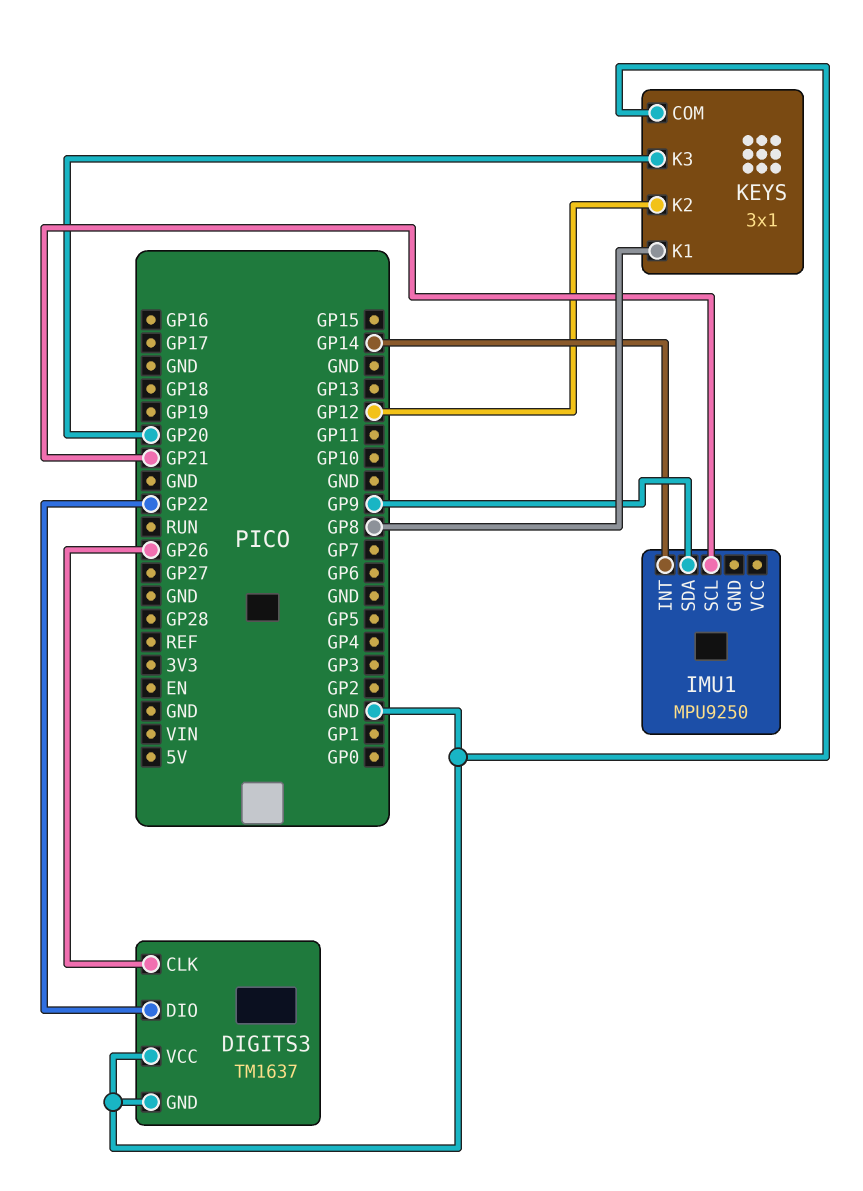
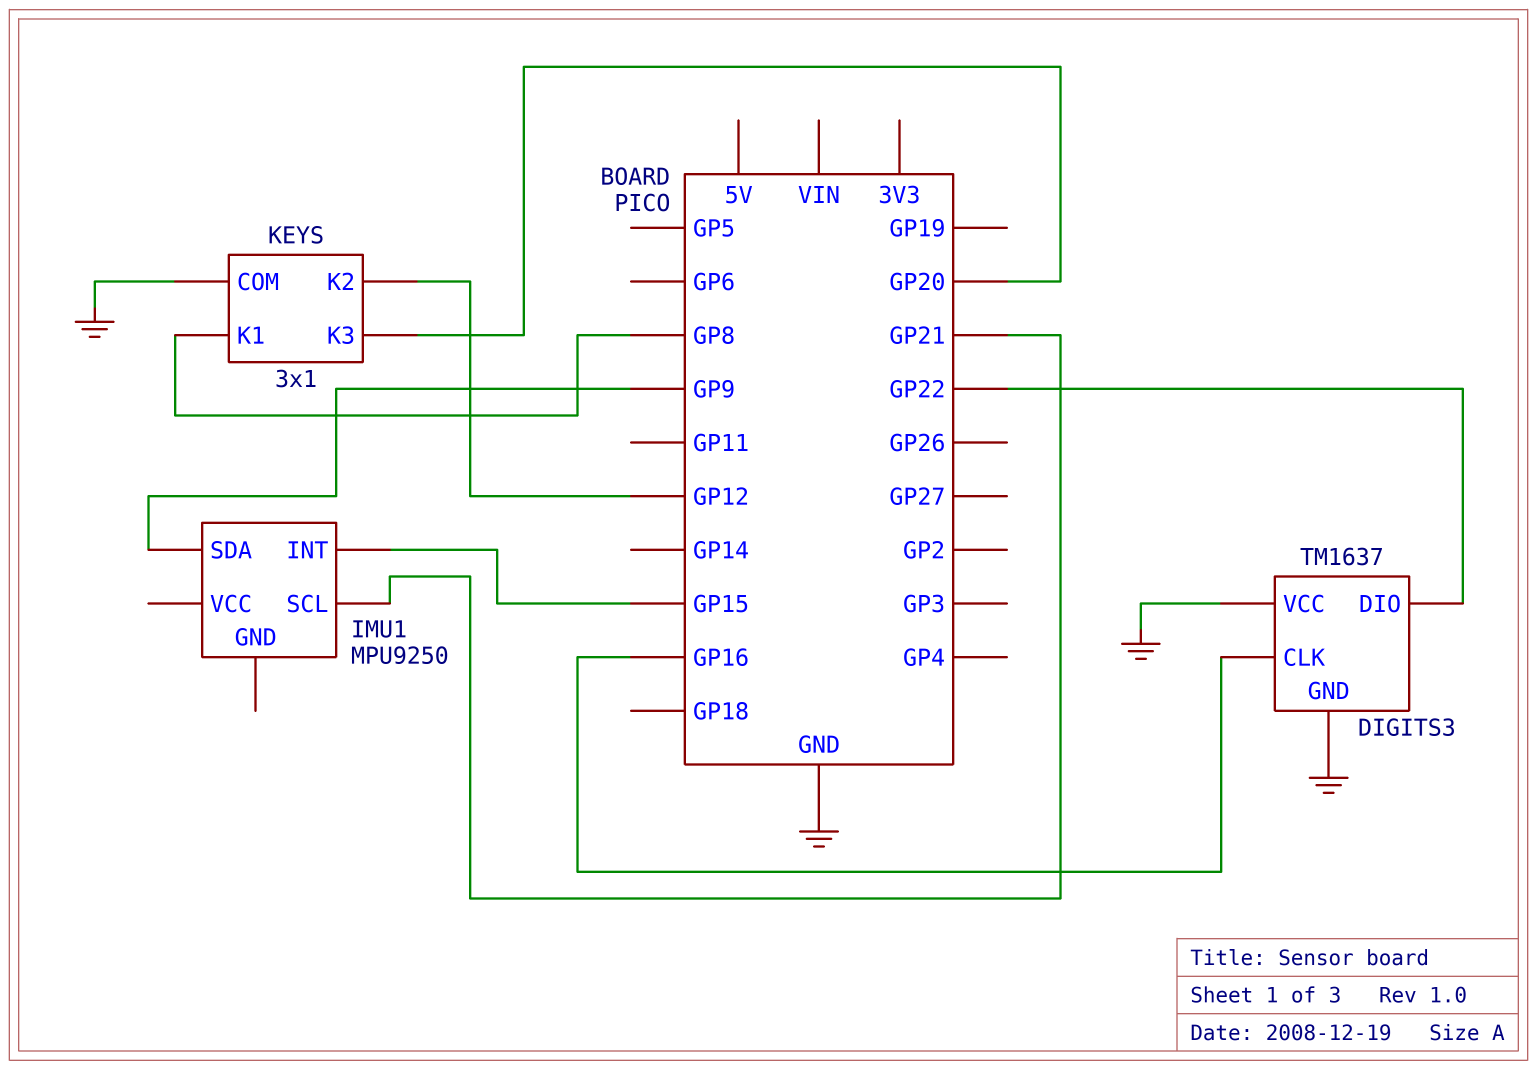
DIGITS3 pin CLK: GP26 -> GP16
IMU1 pin INT: GP14 -> GP15

